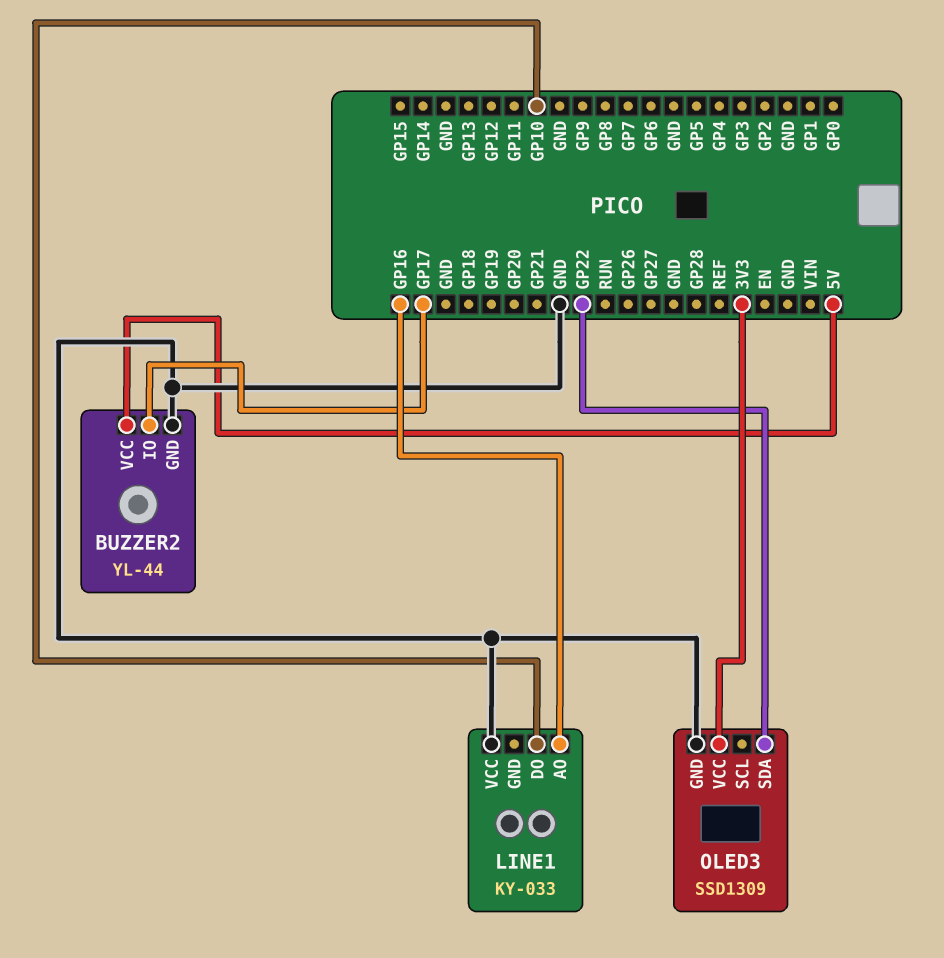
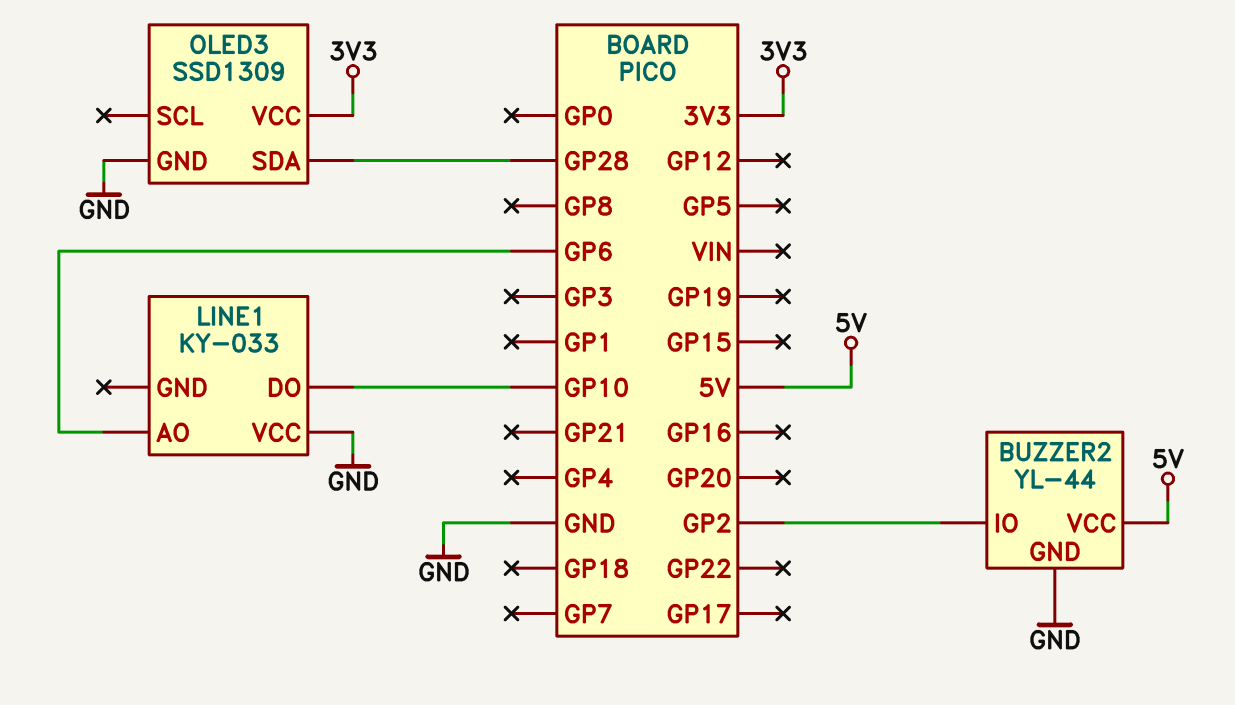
BUZZER2 pin IO: GP17 -> GP2
LINE1 pin AO: GP16 -> GP6
OLED3 pin SDA: GP22 -> GP28

